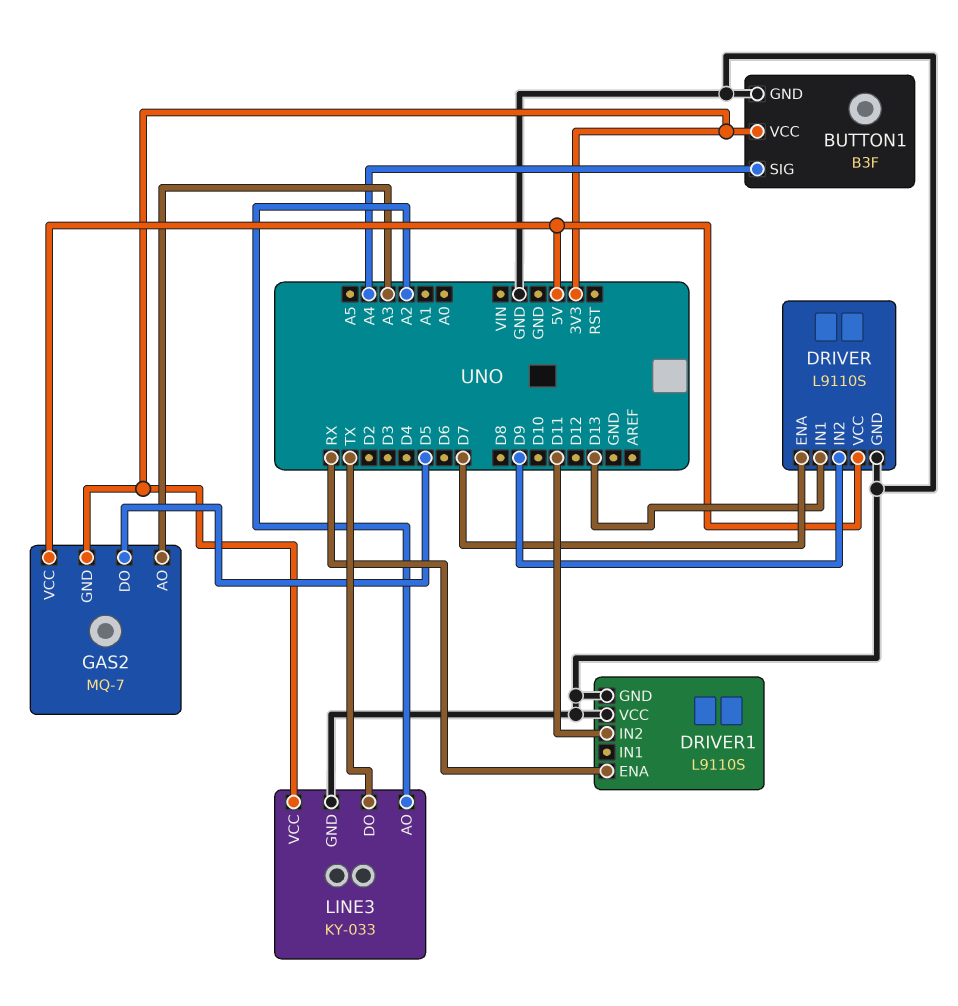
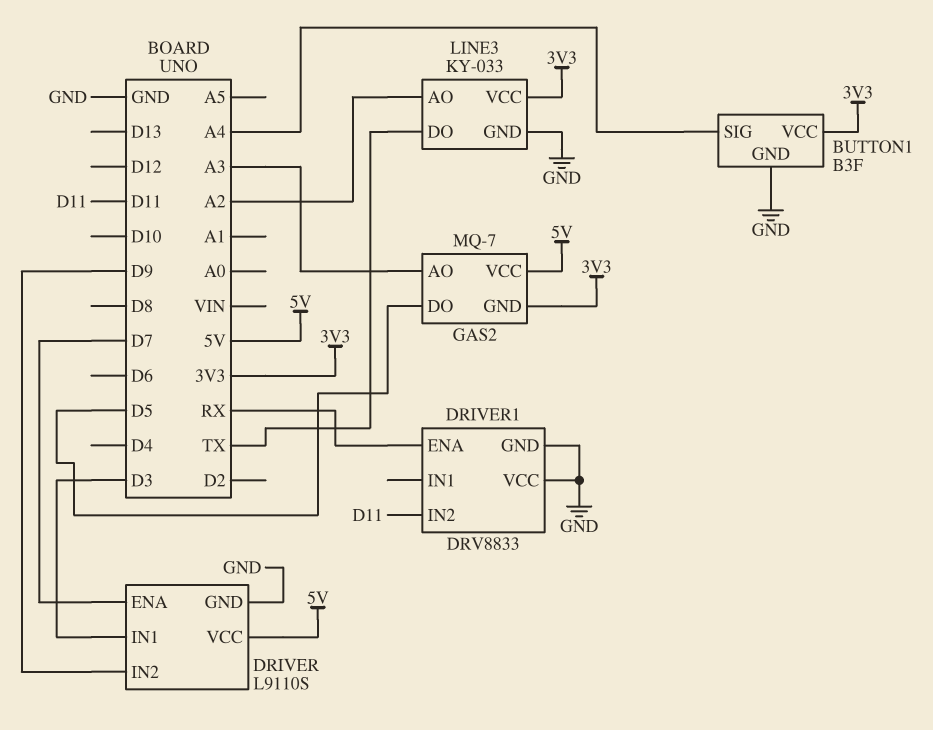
DRIVER pin IN1: D13 -> D3
DRIVER1: L9110S -> DRV8833

